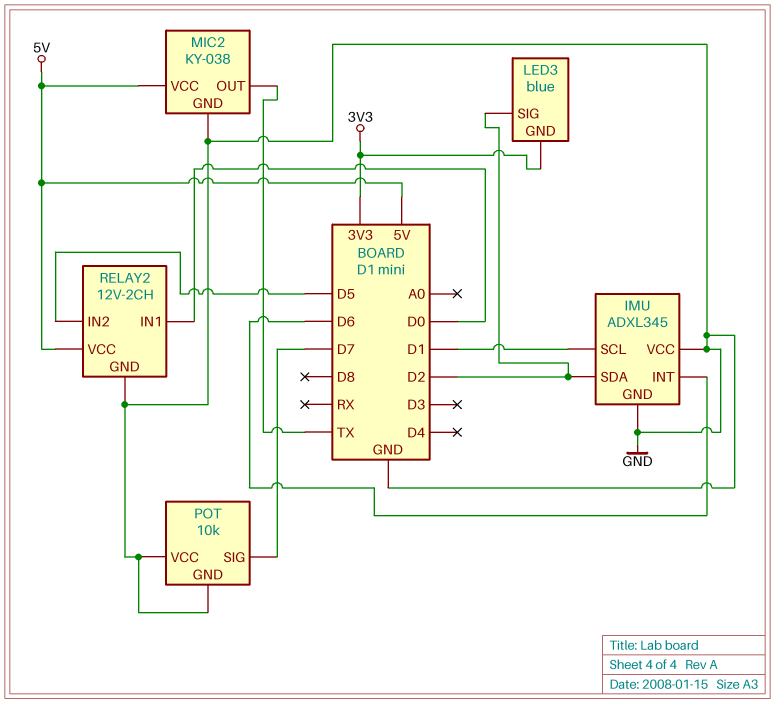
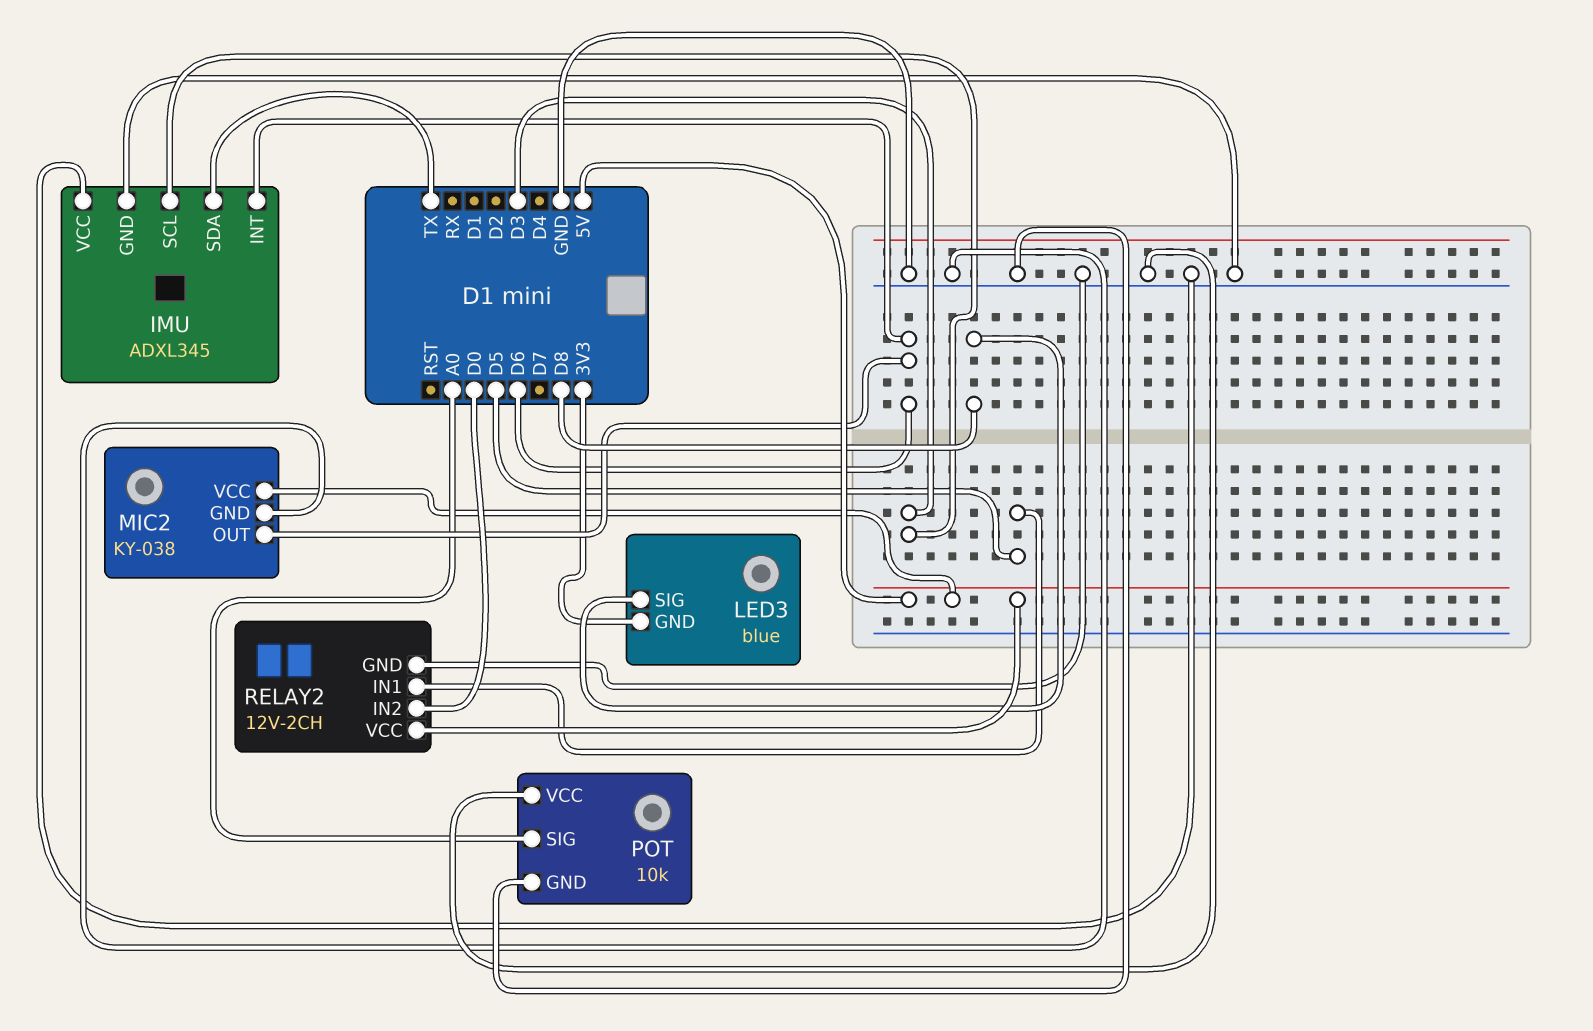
IMU pin SCL: D1 -> D3
IMU pin SDA: D2 -> TX
LED3 pin SIG: D2 -> D8
MIC2 pin OUT: TX -> D6
POT pin SIG: D7 -> A0
RELAY2 pin IN1: D0 -> D5
RELAY2 pin IN2: D5 -> D0

